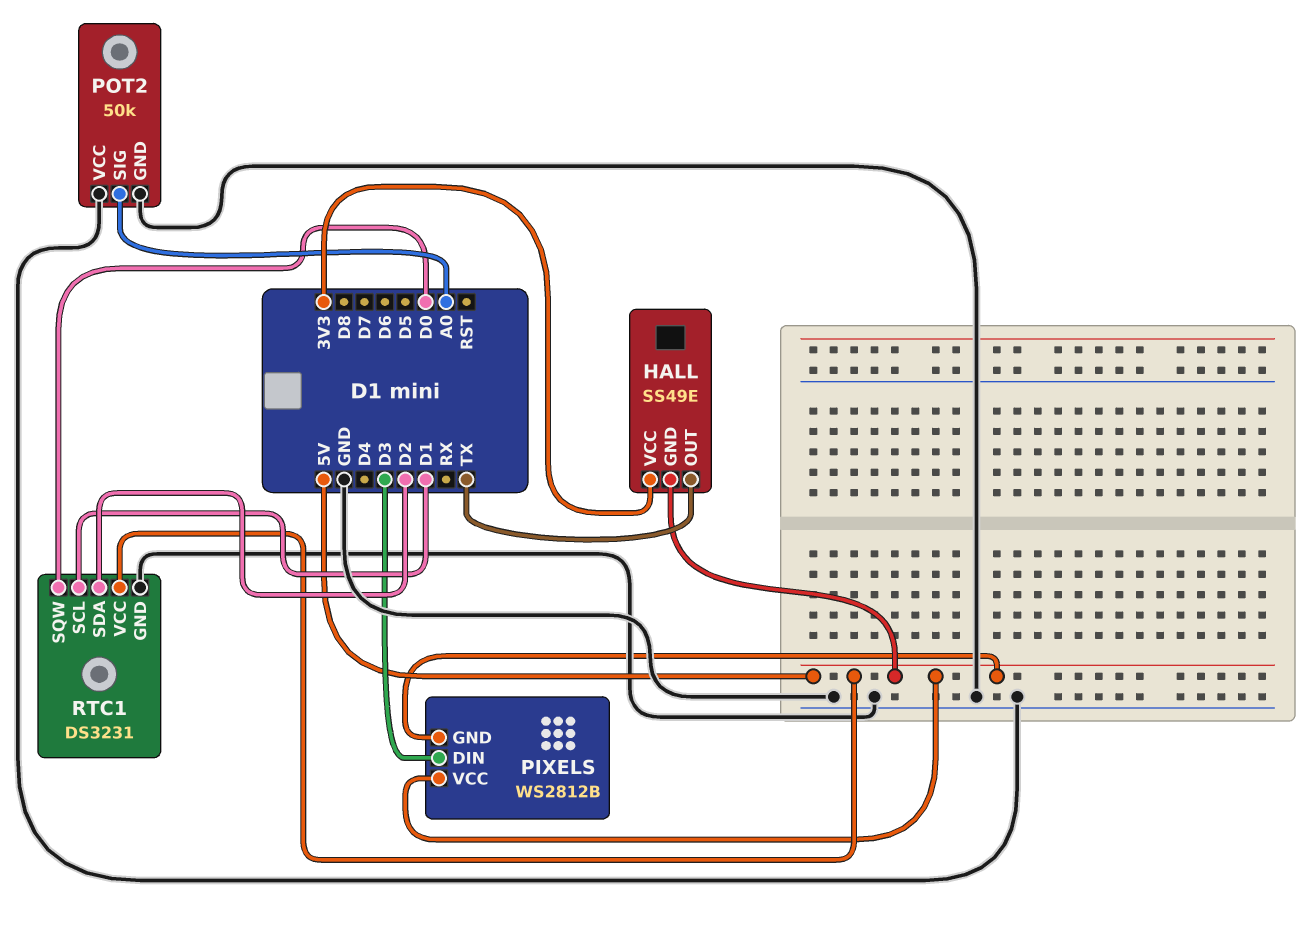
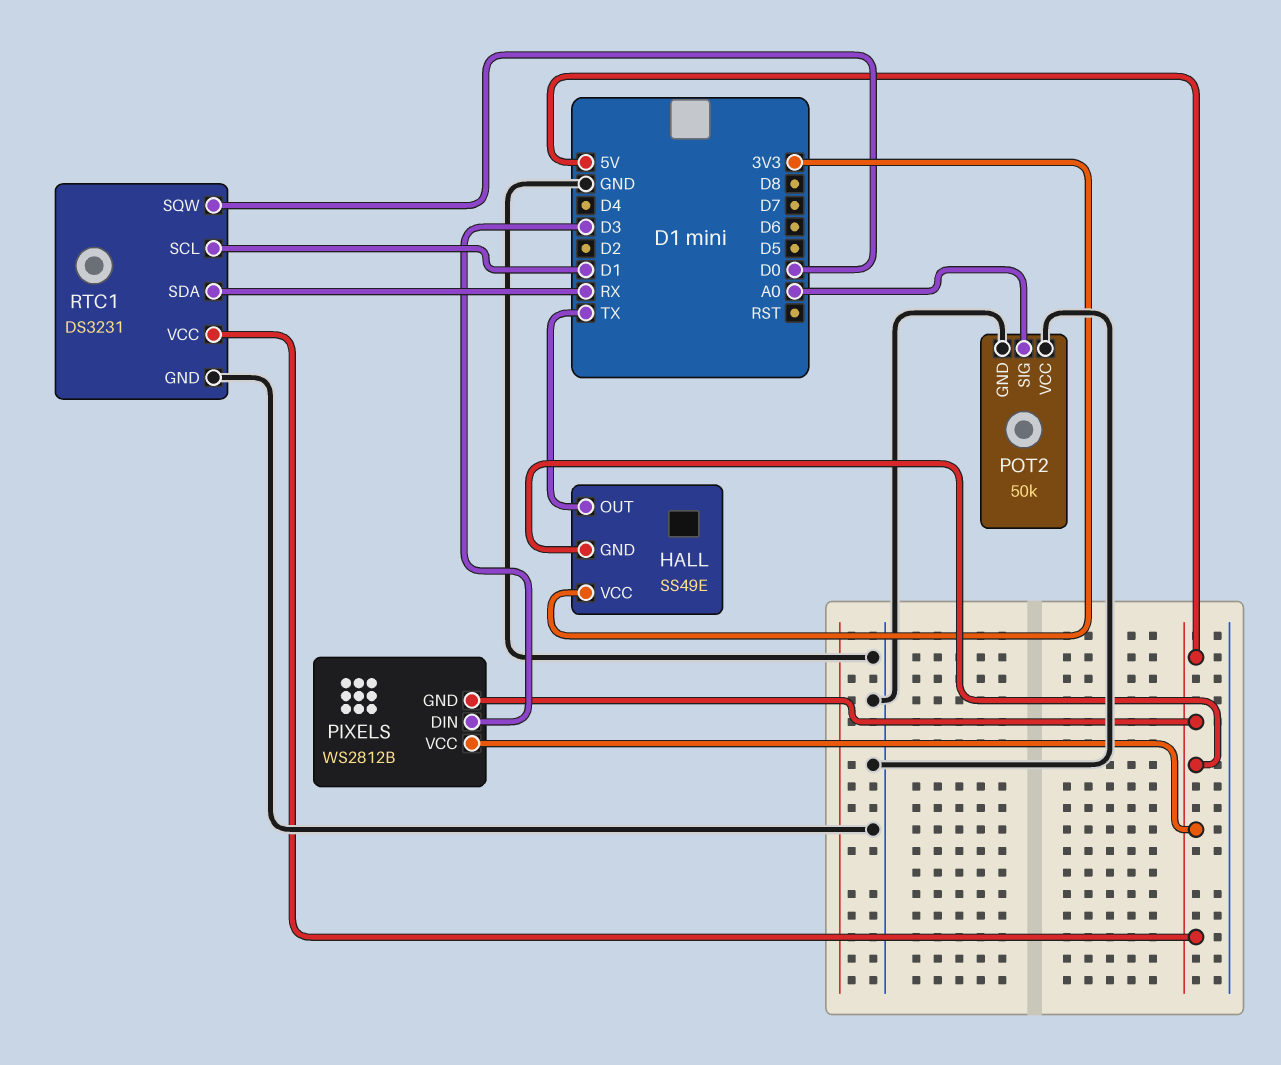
RTC1 pin SDA: D2 -> RX

